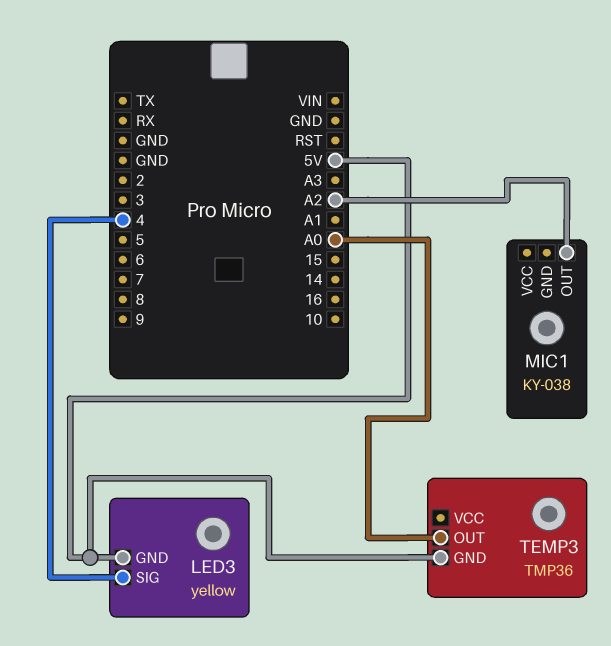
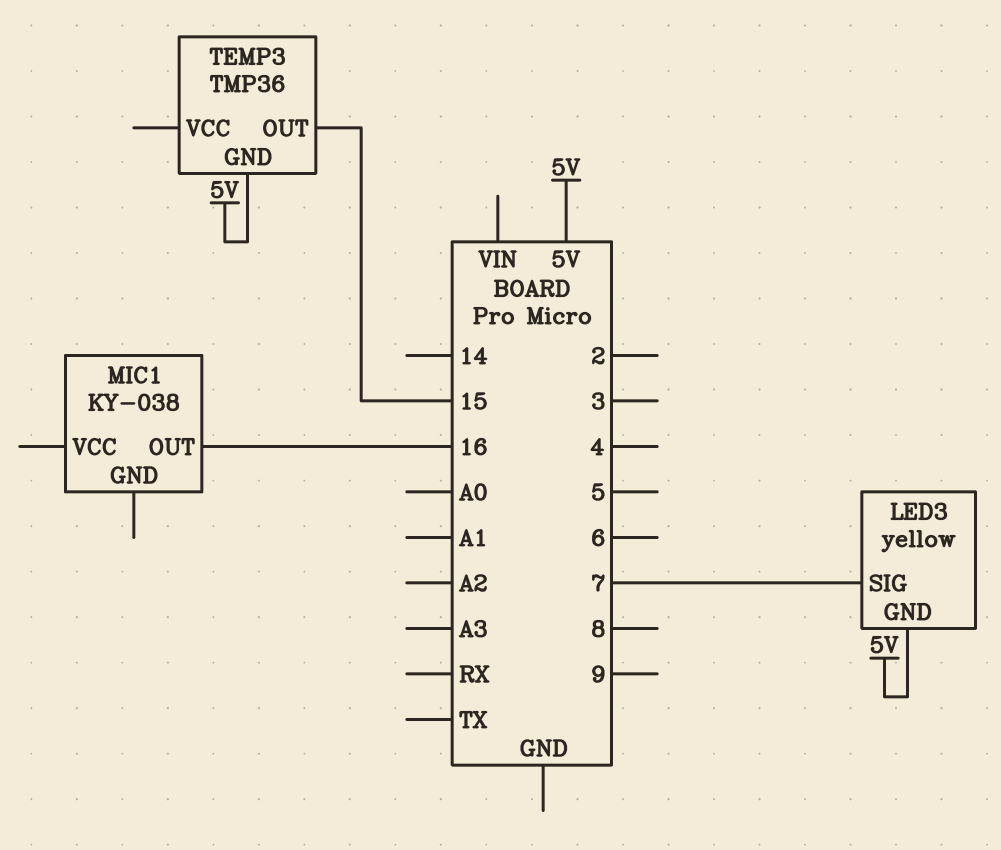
LED3 pin SIG: 4 -> 7
MIC1 pin OUT: A2 -> 16
TEMP3 pin OUT: A0 -> 15

